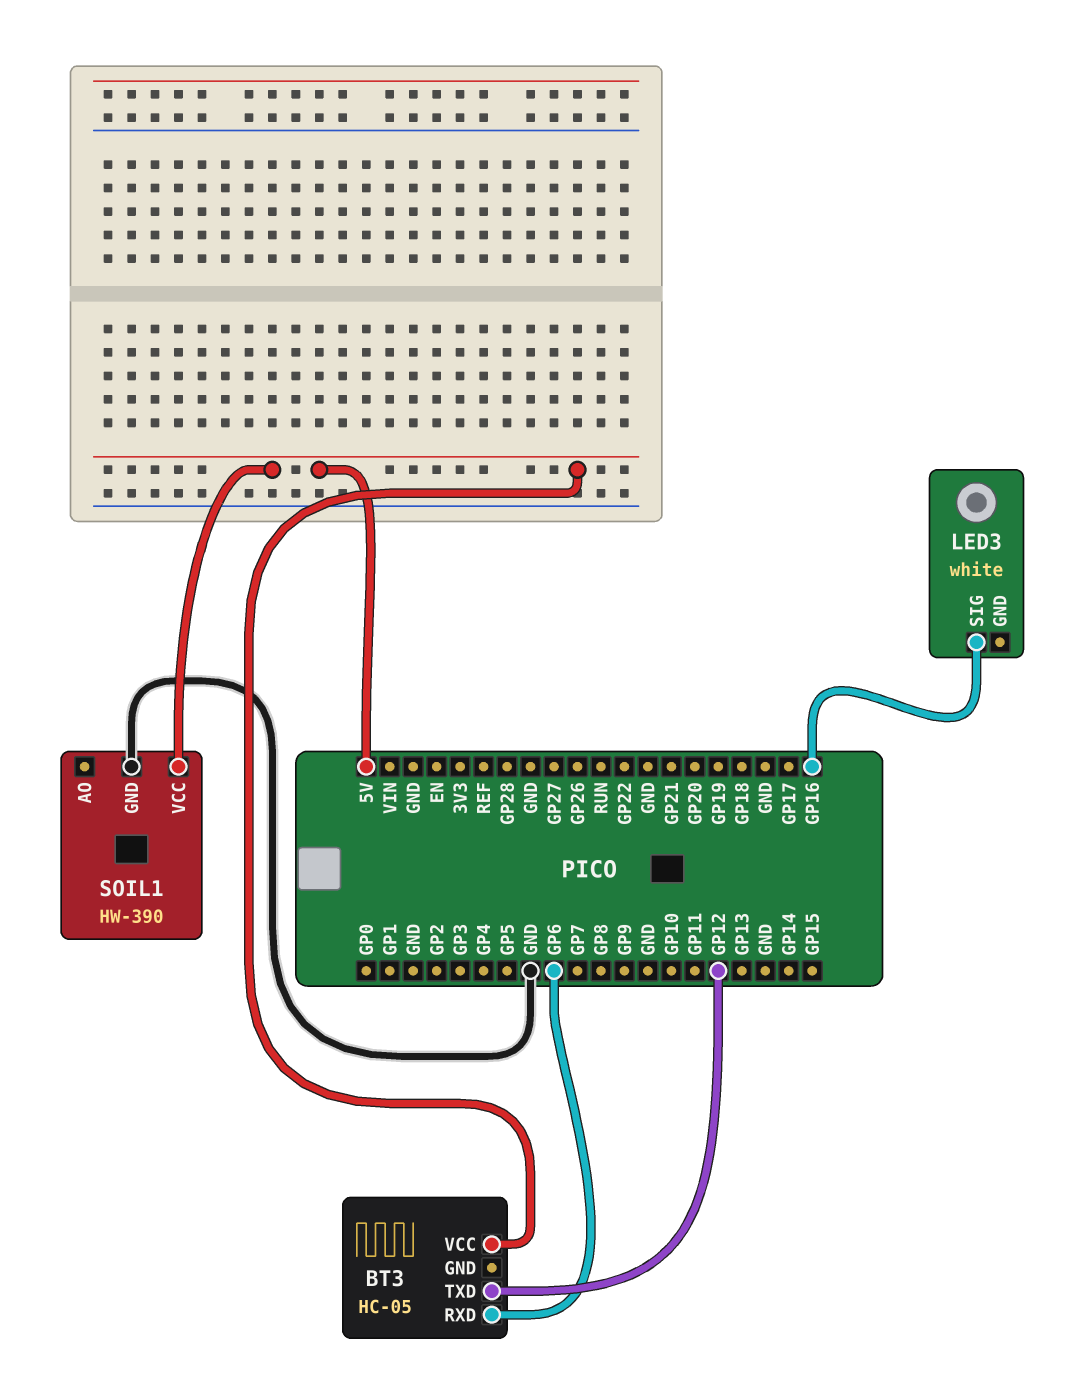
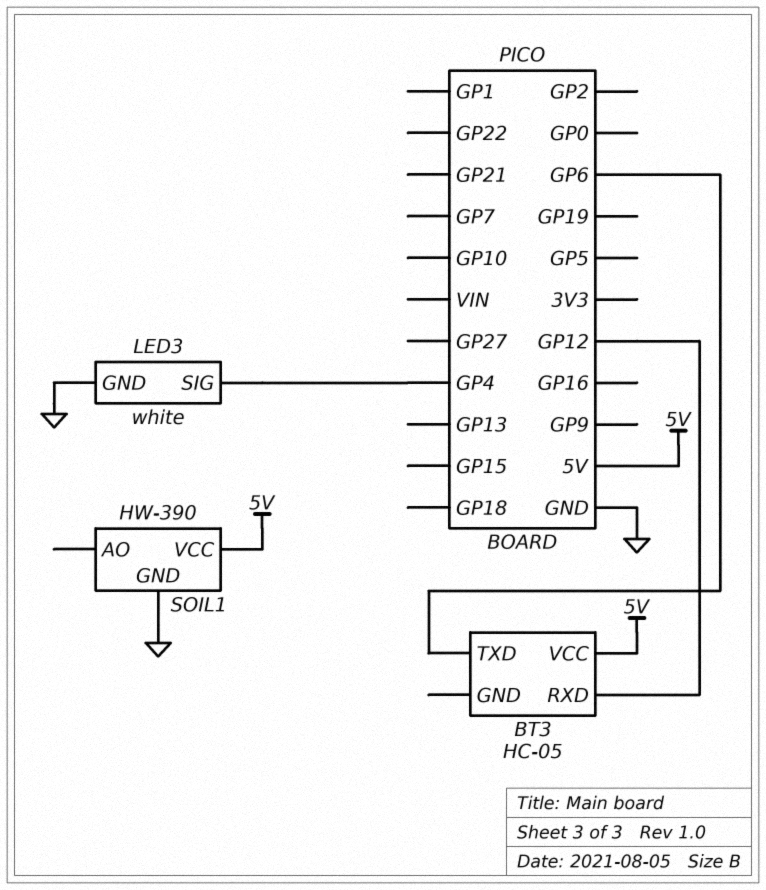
BT3 pin RXD: GP6 -> GP12
BT3 pin TXD: GP12 -> GP6
LED3 pin GND: none -> GND
LED3 pin SIG: GP16 -> GP4

